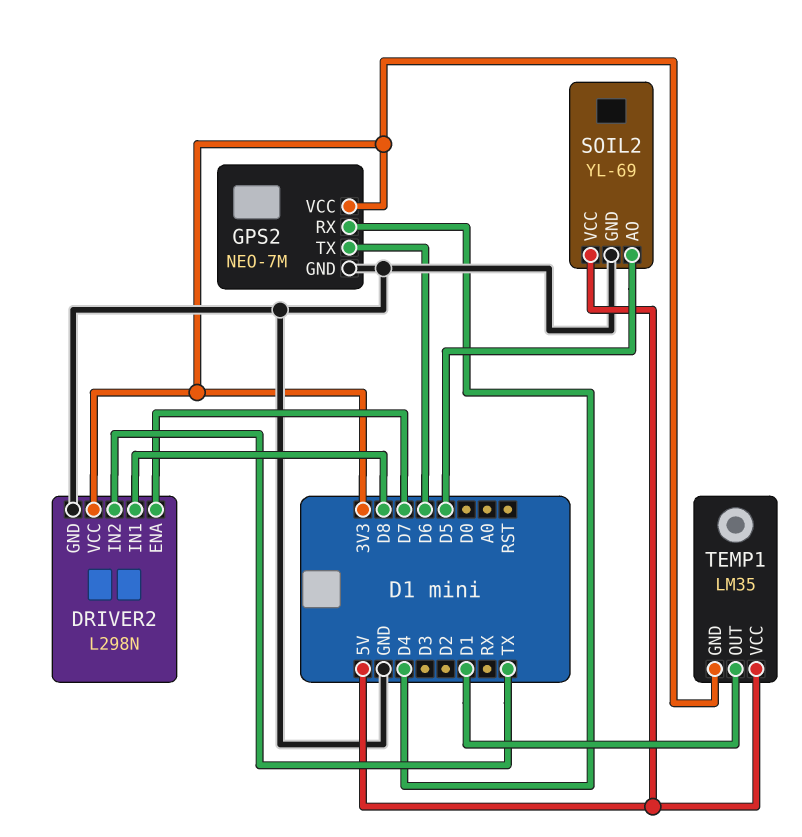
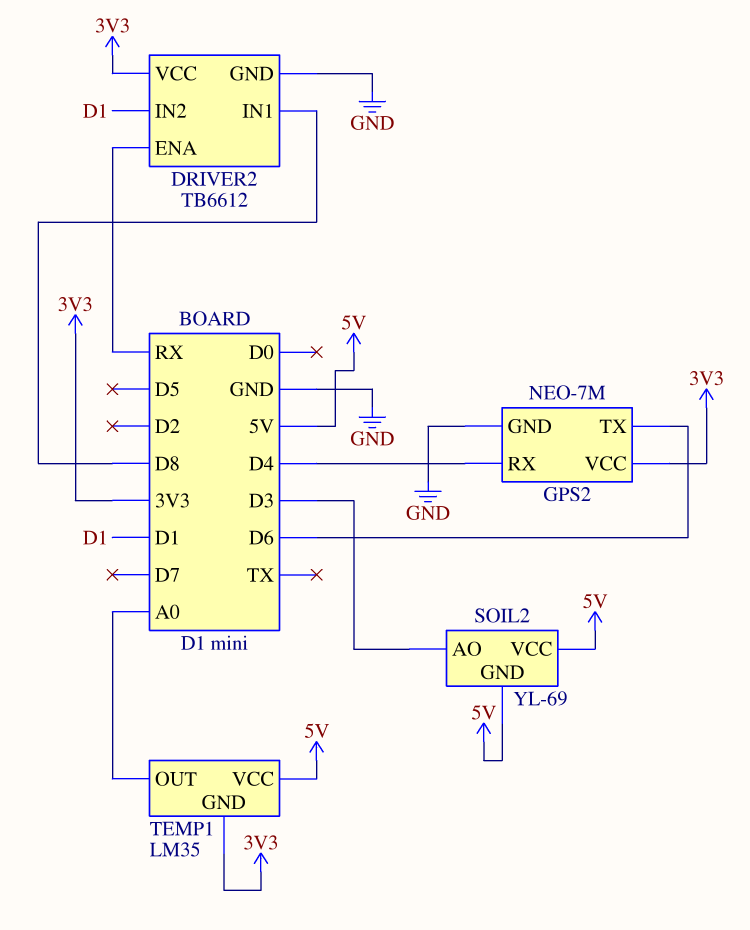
DRIVER2: L298N -> TB6612
DRIVER2 pin ENA: D7 -> RX
DRIVER2 pin IN2: TX -> D1
SOIL2 pin AO: D5 -> D3
SOIL2 pin GND: GND -> 5V
TEMP1 pin OUT: D1 -> A0

